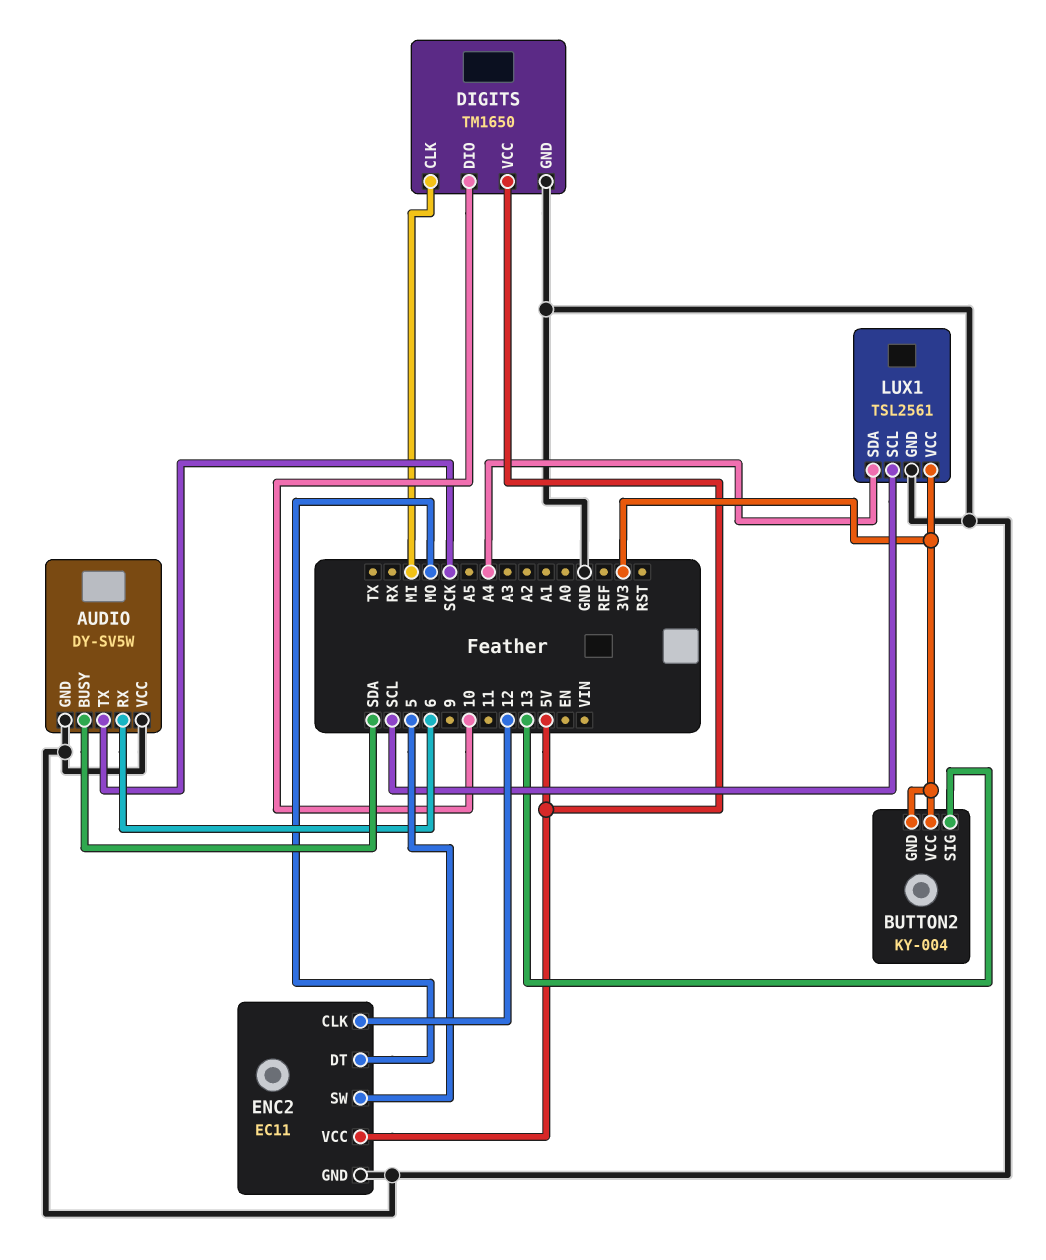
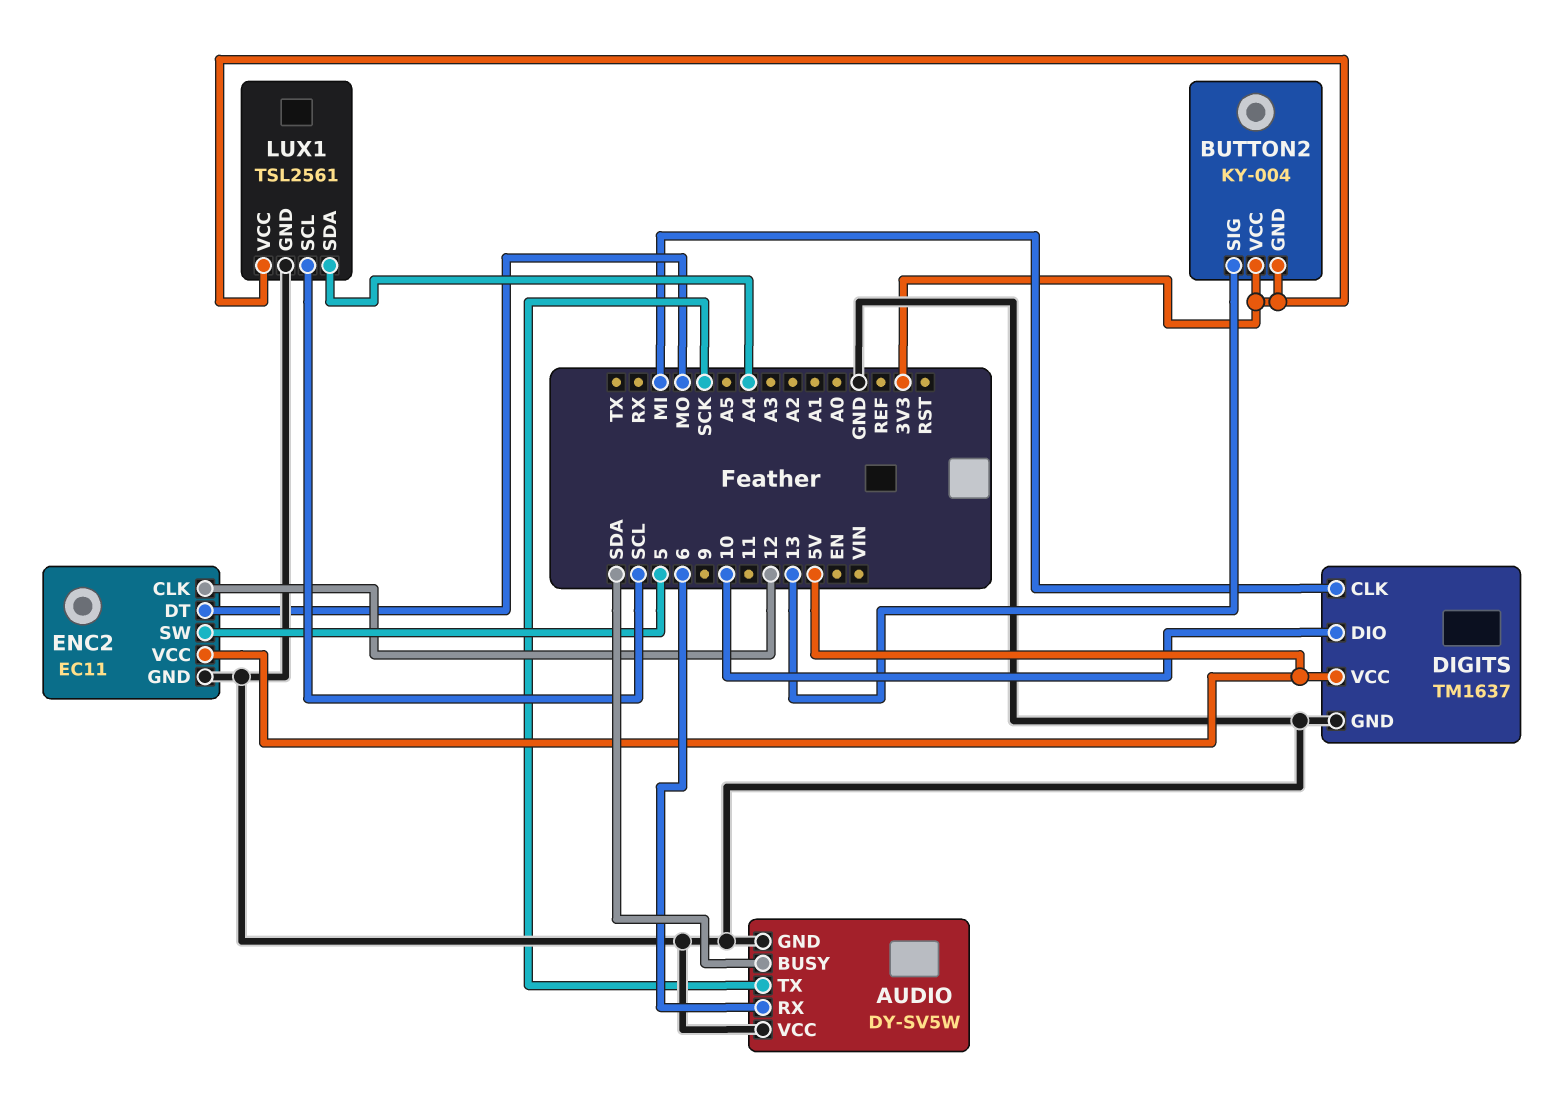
DIGITS: TM1650 -> TM1637

